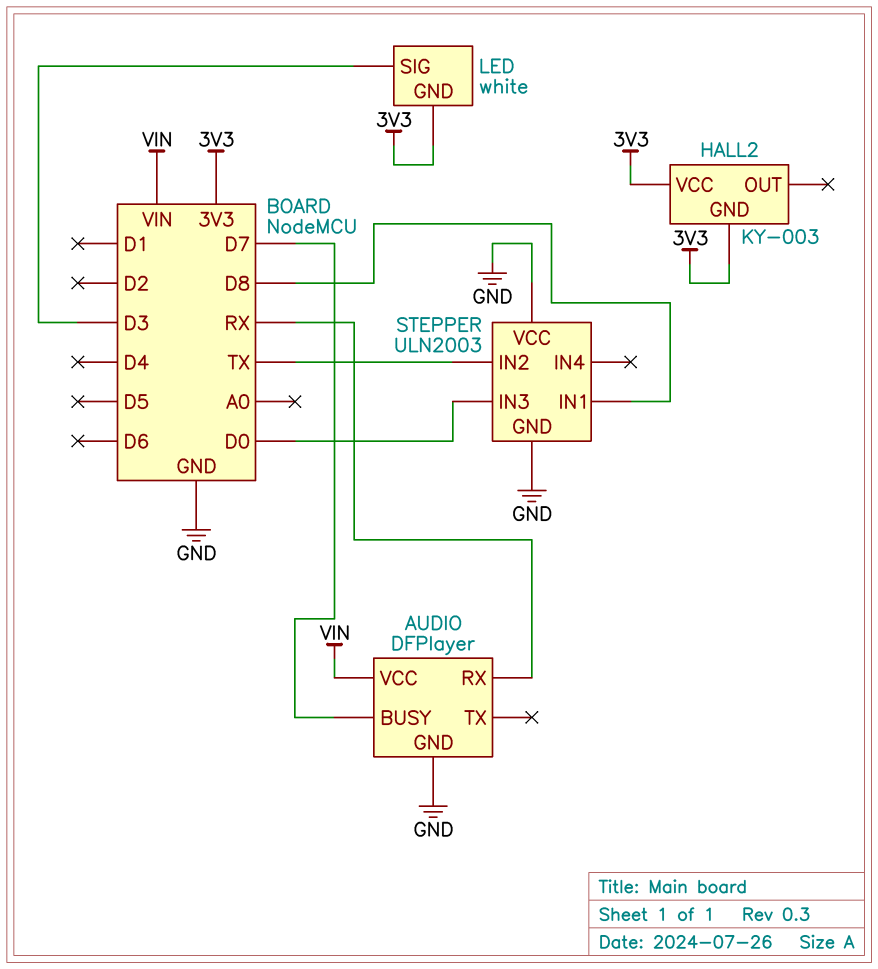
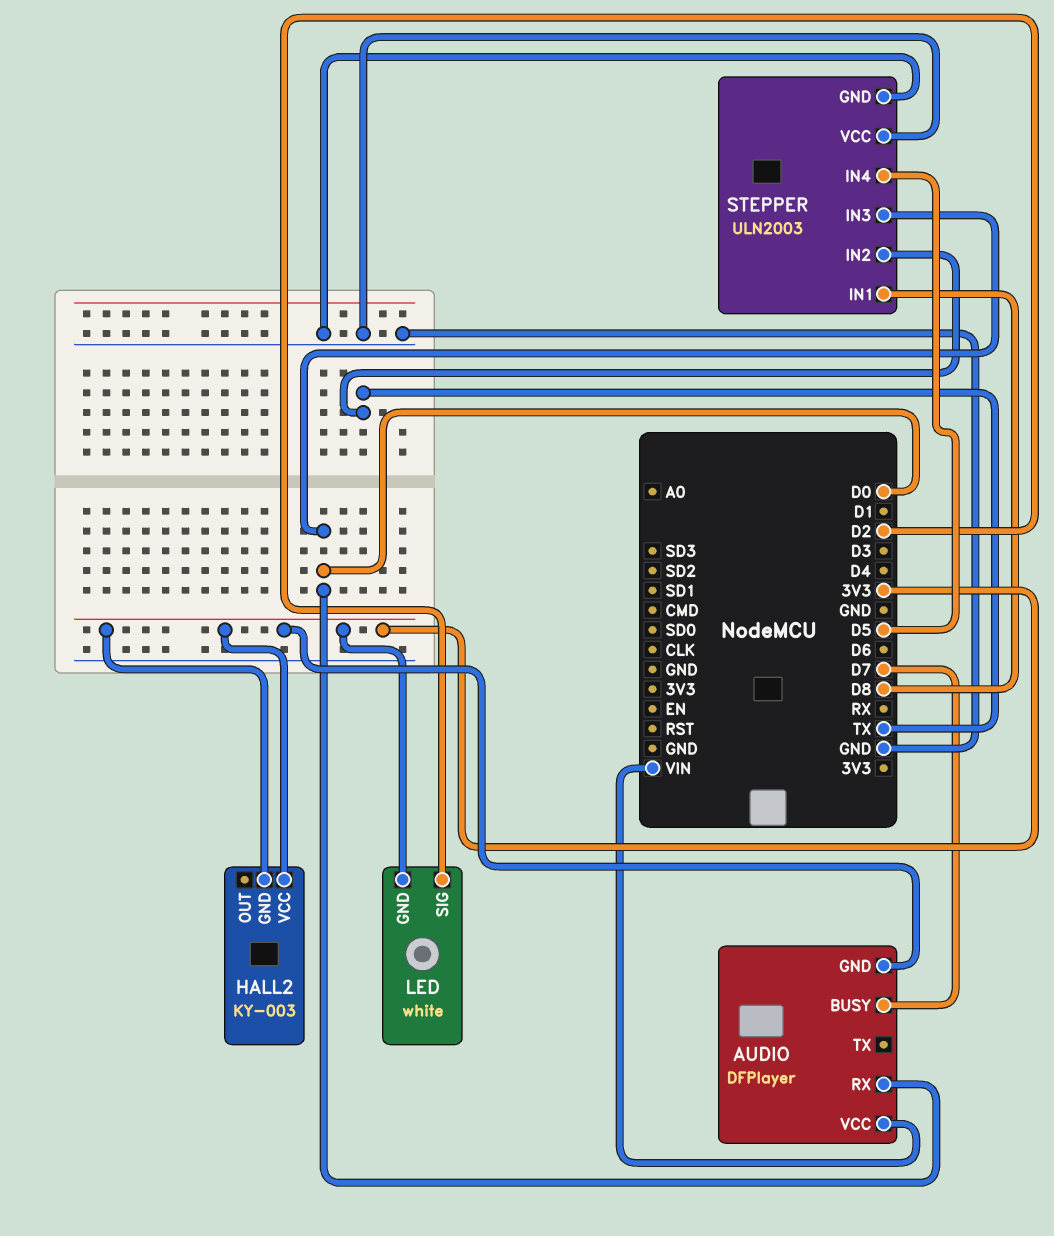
AUDIO pin GND: GND -> 3V3
AUDIO pin RX: RX -> D0
LED pin SIG: D3 -> D2
STEPPER pin IN4: none -> D5

